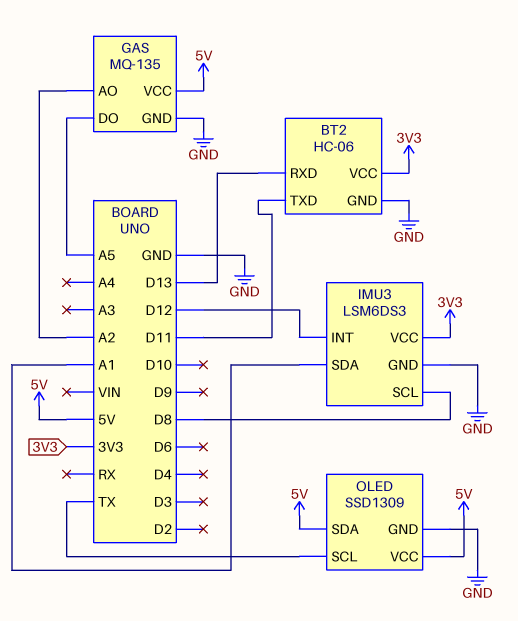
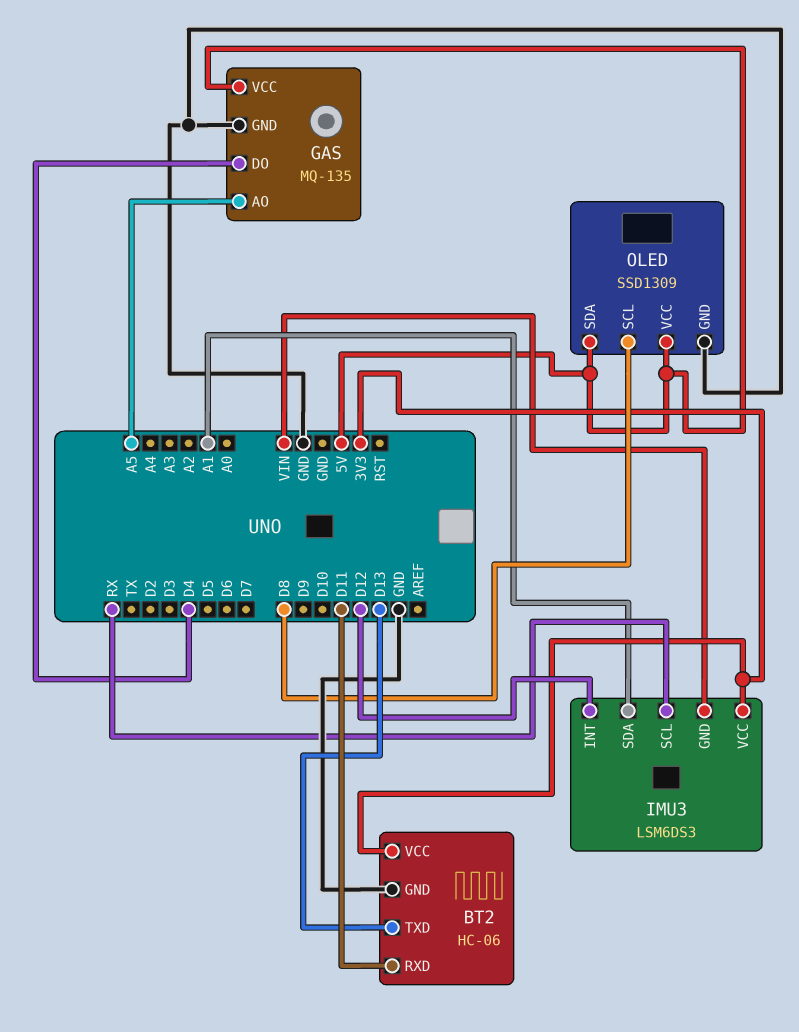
BT2 pin RXD: D13 -> D11
BT2 pin TXD: D11 -> D13
GAS pin AO: A2 -> A5
GAS pin DO: A5 -> D4
IMU3 pin GND: GND -> VIN
IMU3 pin SCL: D8 -> RX
OLED pin SCL: TX -> D8

